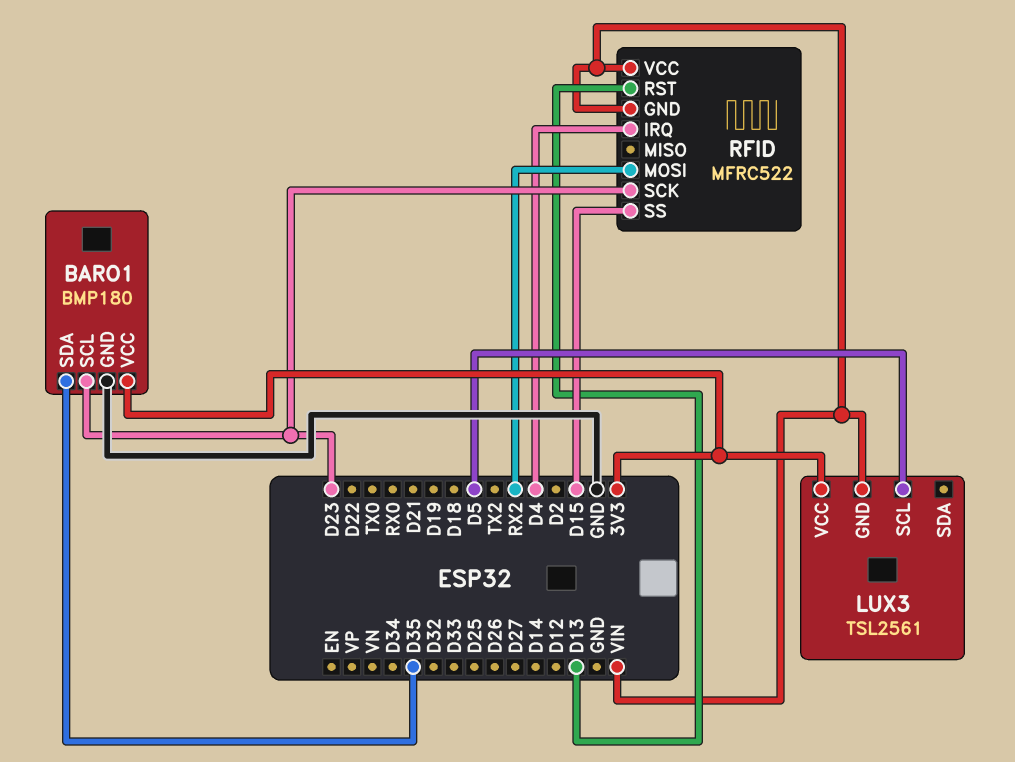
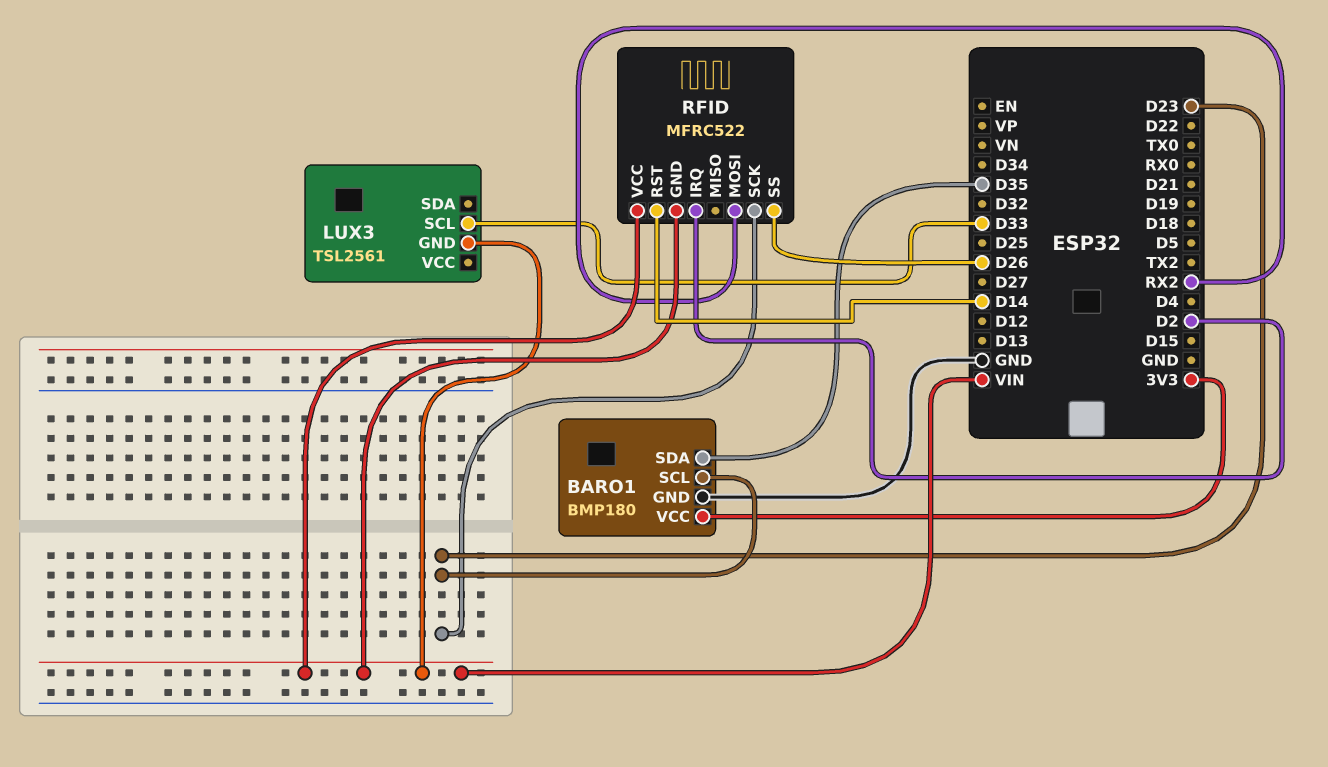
LUX3 pin SCL: D5 -> D33
LUX3 pin VCC: 3V3 -> none
RFID pin IRQ: D4 -> D2
RFID pin RST: D13 -> D14
RFID pin SS: D15 -> D26

